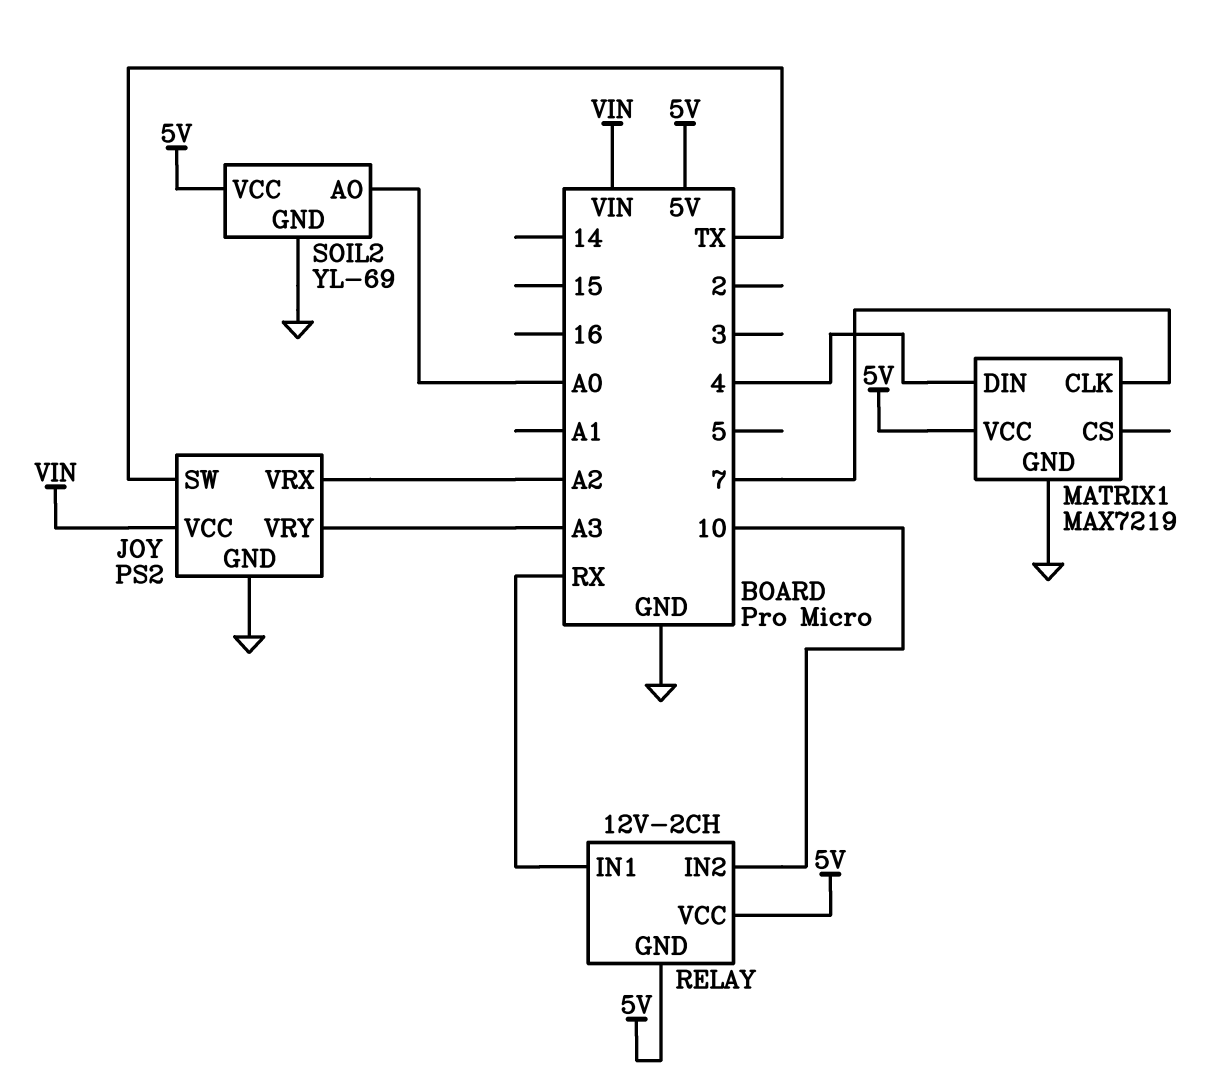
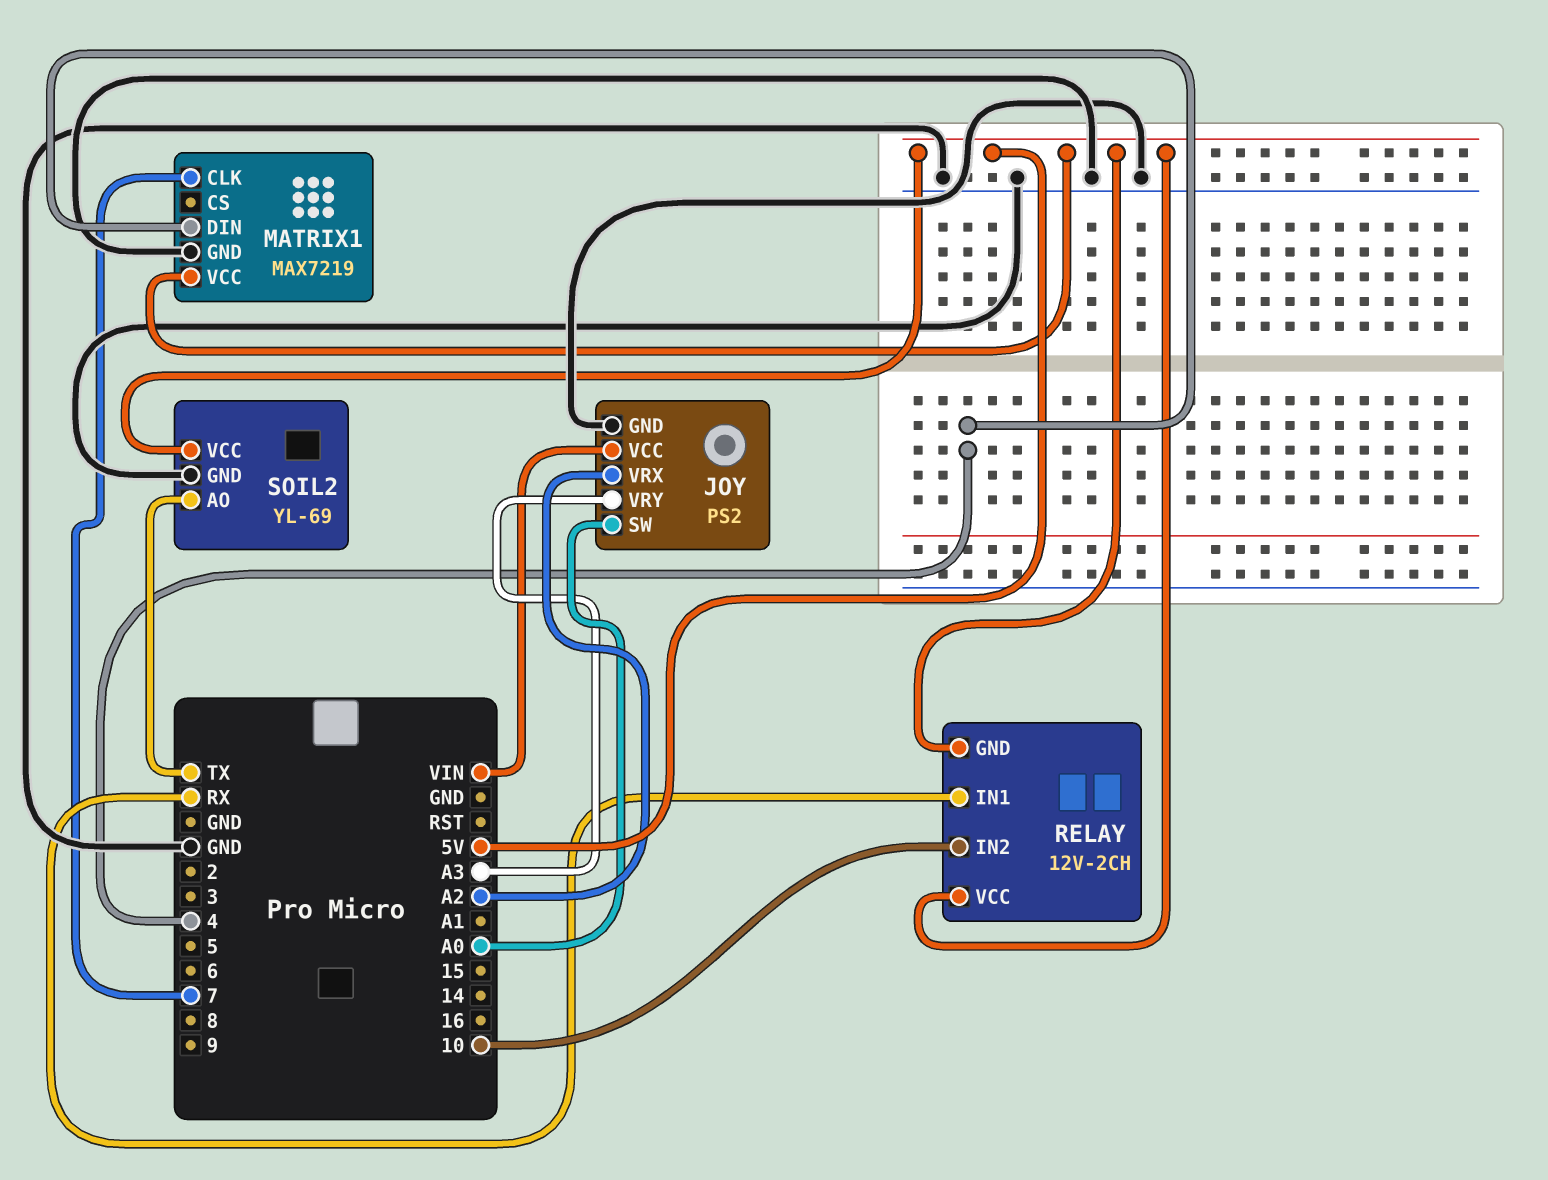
JOY pin SW: TX -> A0
SOIL2 pin AO: A0 -> TX

